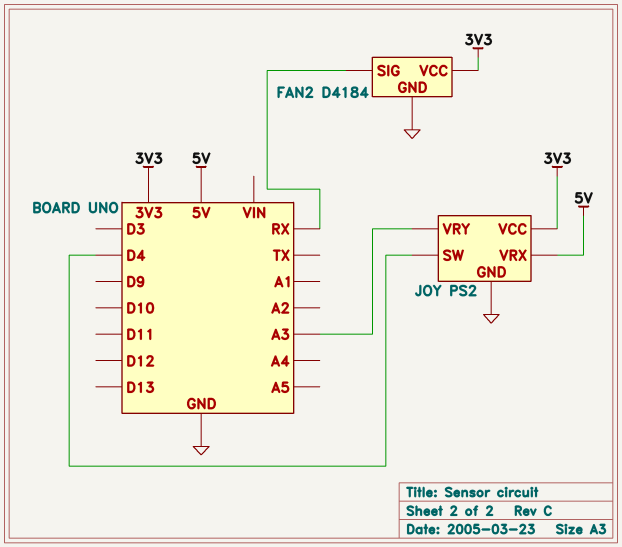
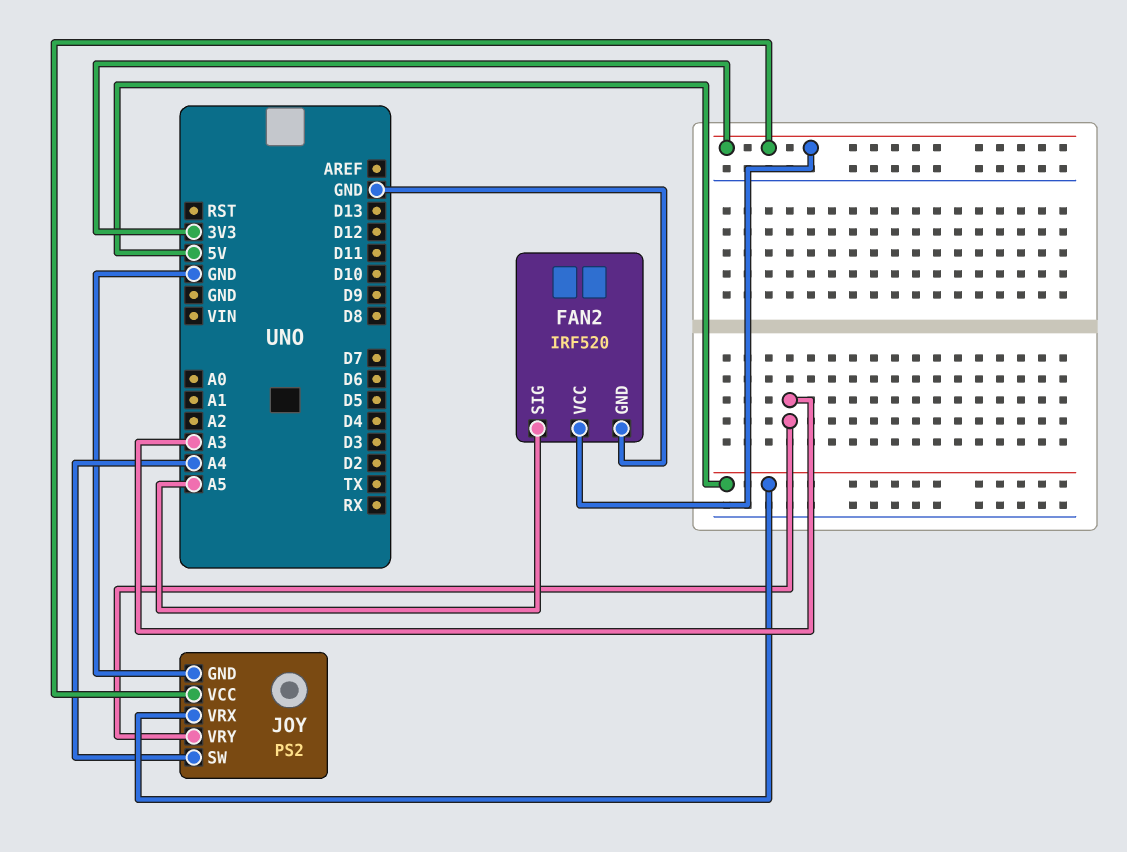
FAN2: D4184 -> IRF520
FAN2 pin SIG: RX -> A5
JOY pin SW: D4 -> A4

